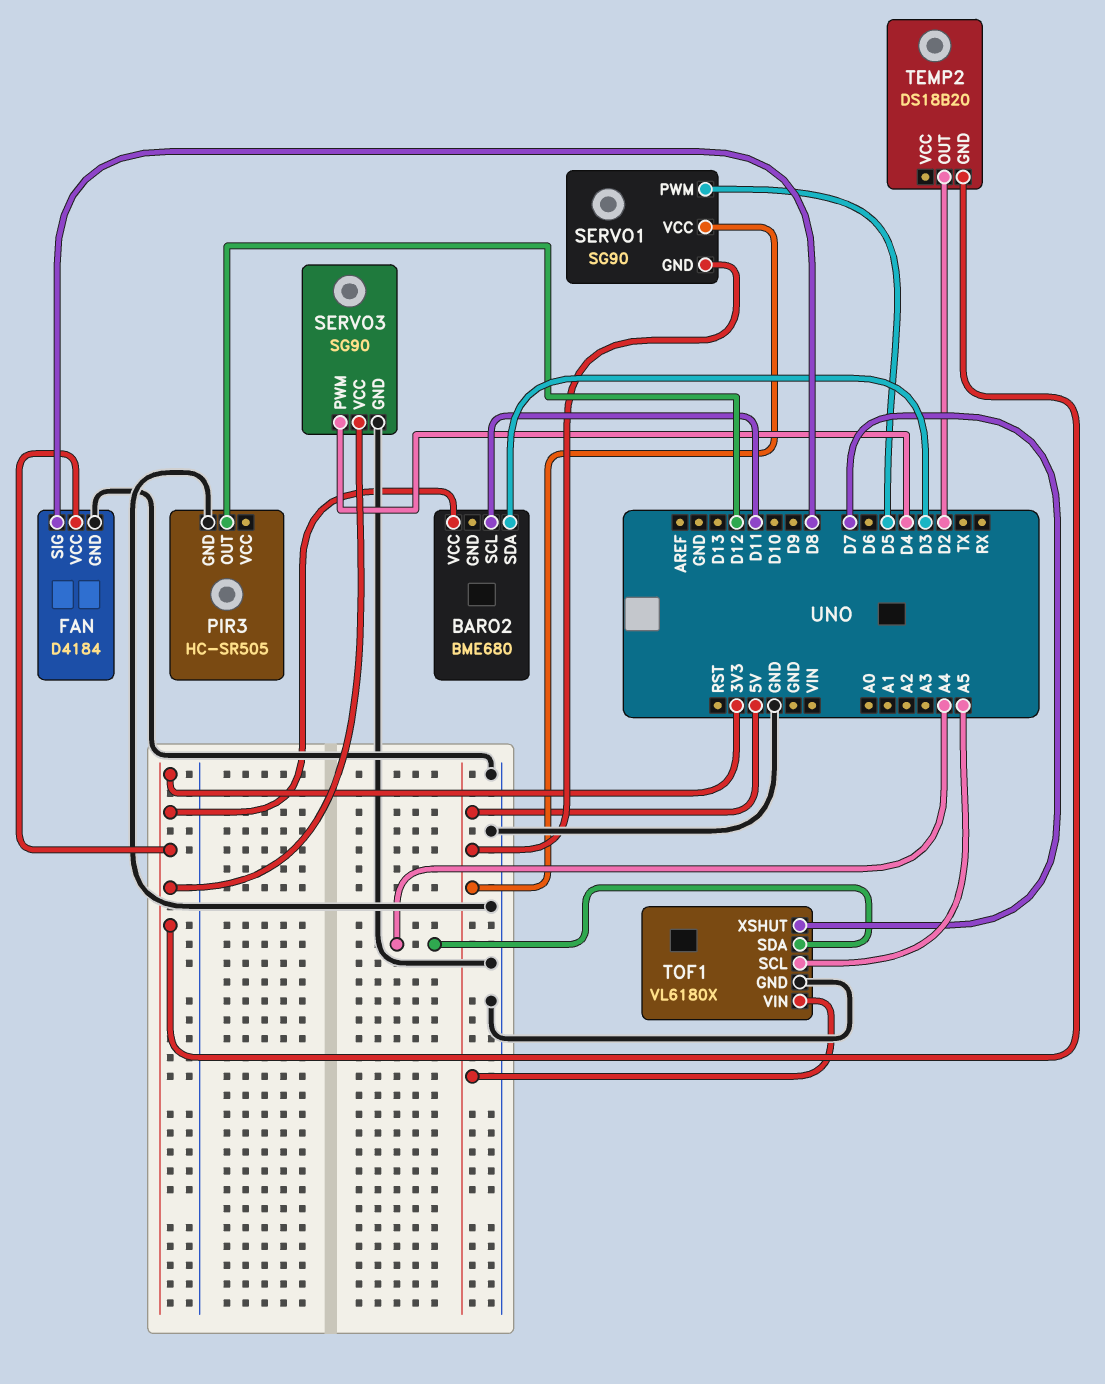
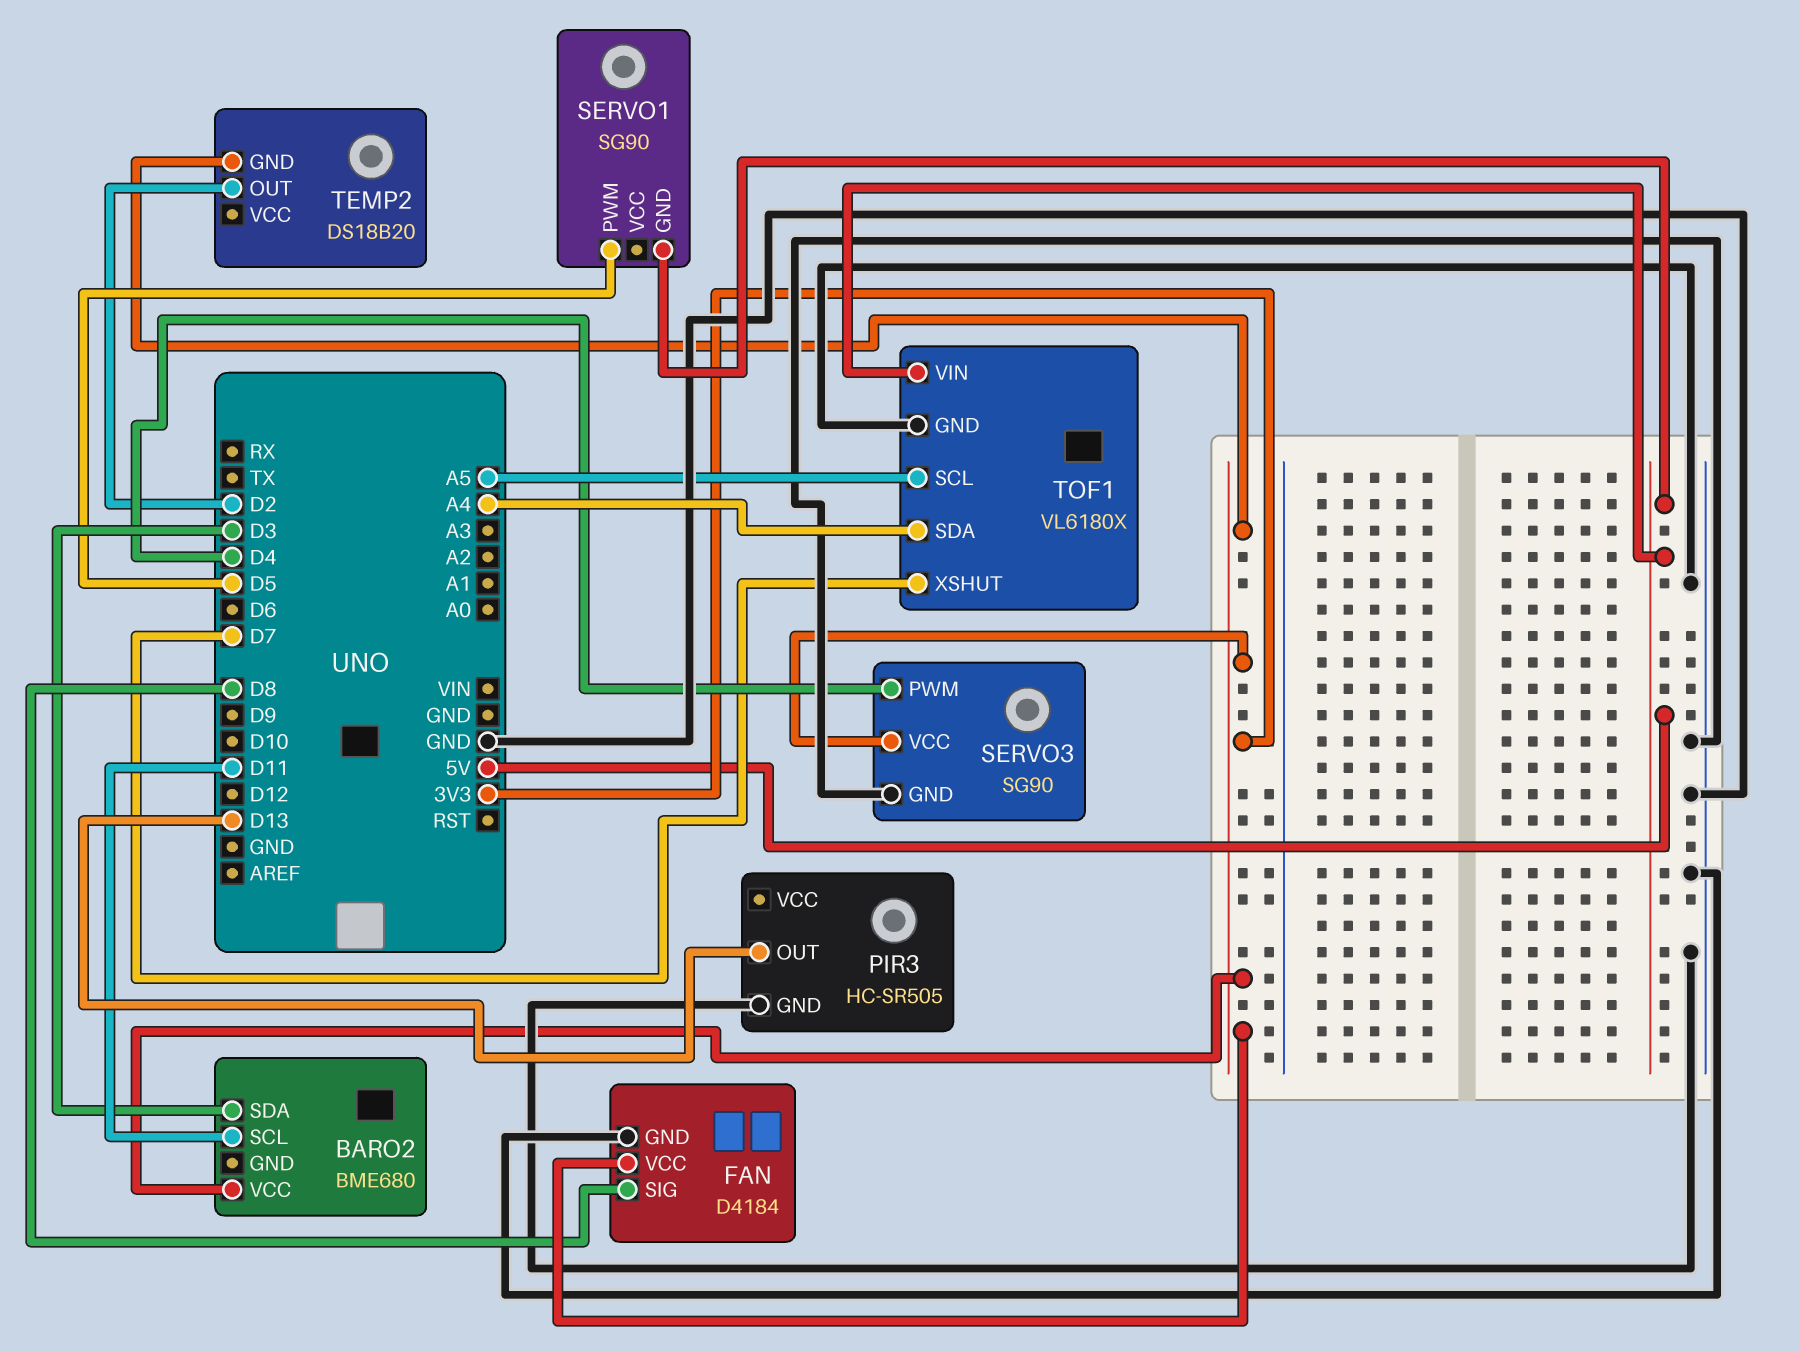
PIR3 pin OUT: D12 -> D13
SERVO1 pin VCC: 5V -> none

